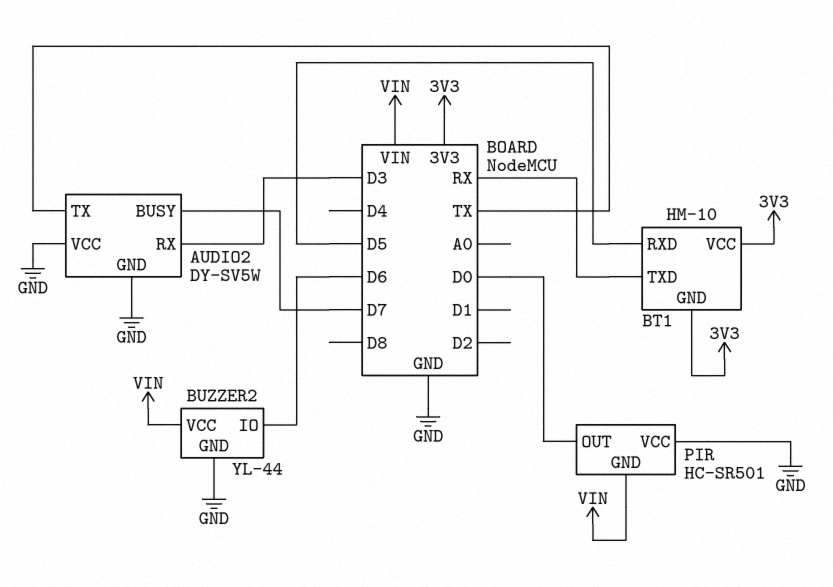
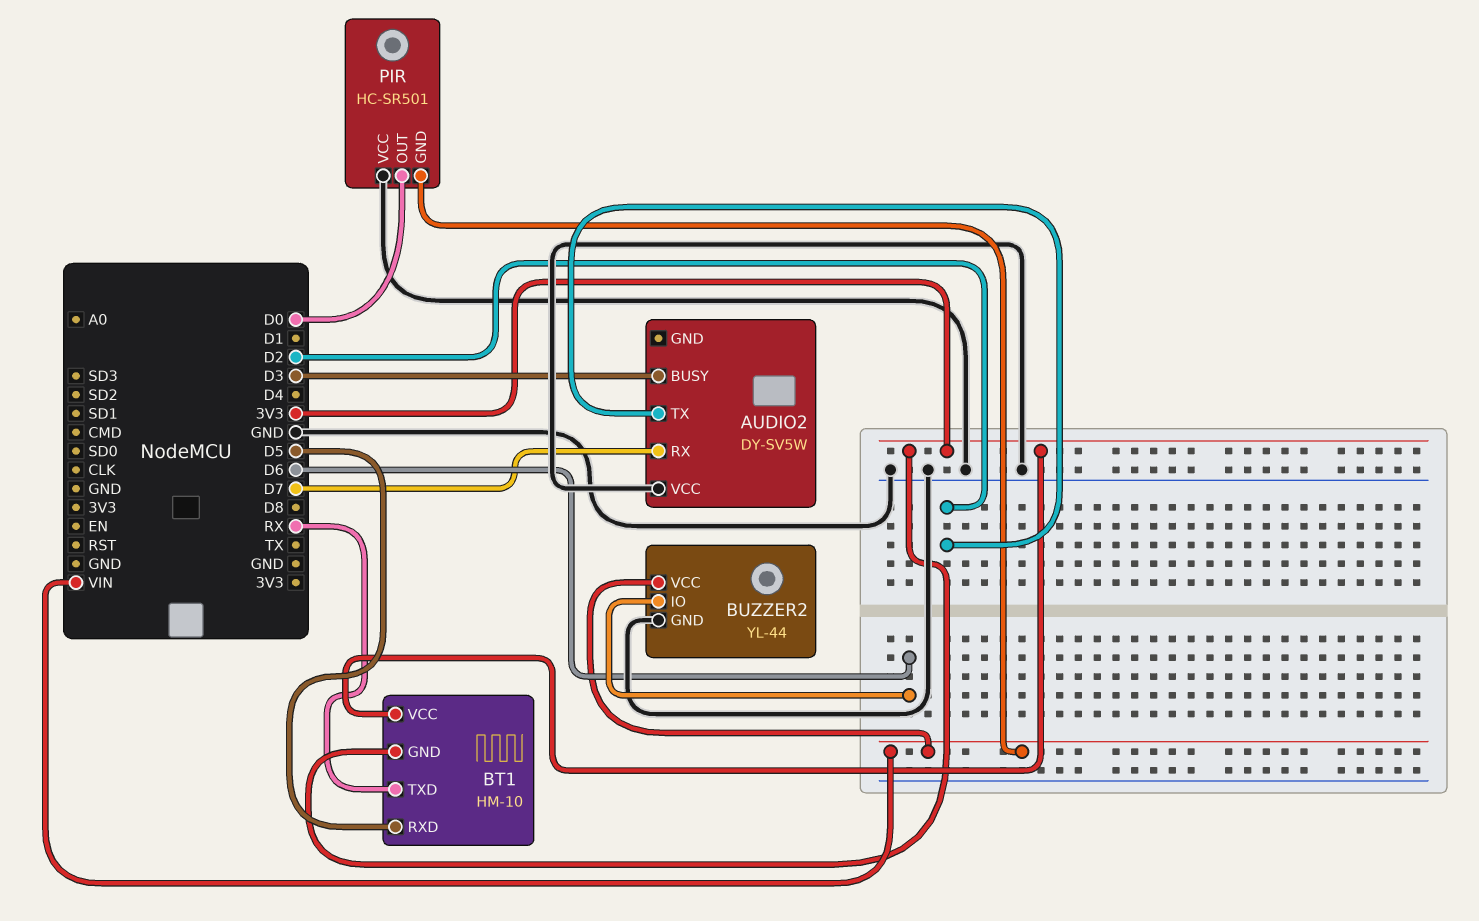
AUDIO2 pin BUSY: D7 -> D3
AUDIO2 pin GND: GND -> none
AUDIO2 pin RX: D3 -> D7
AUDIO2 pin TX: TX -> D2

